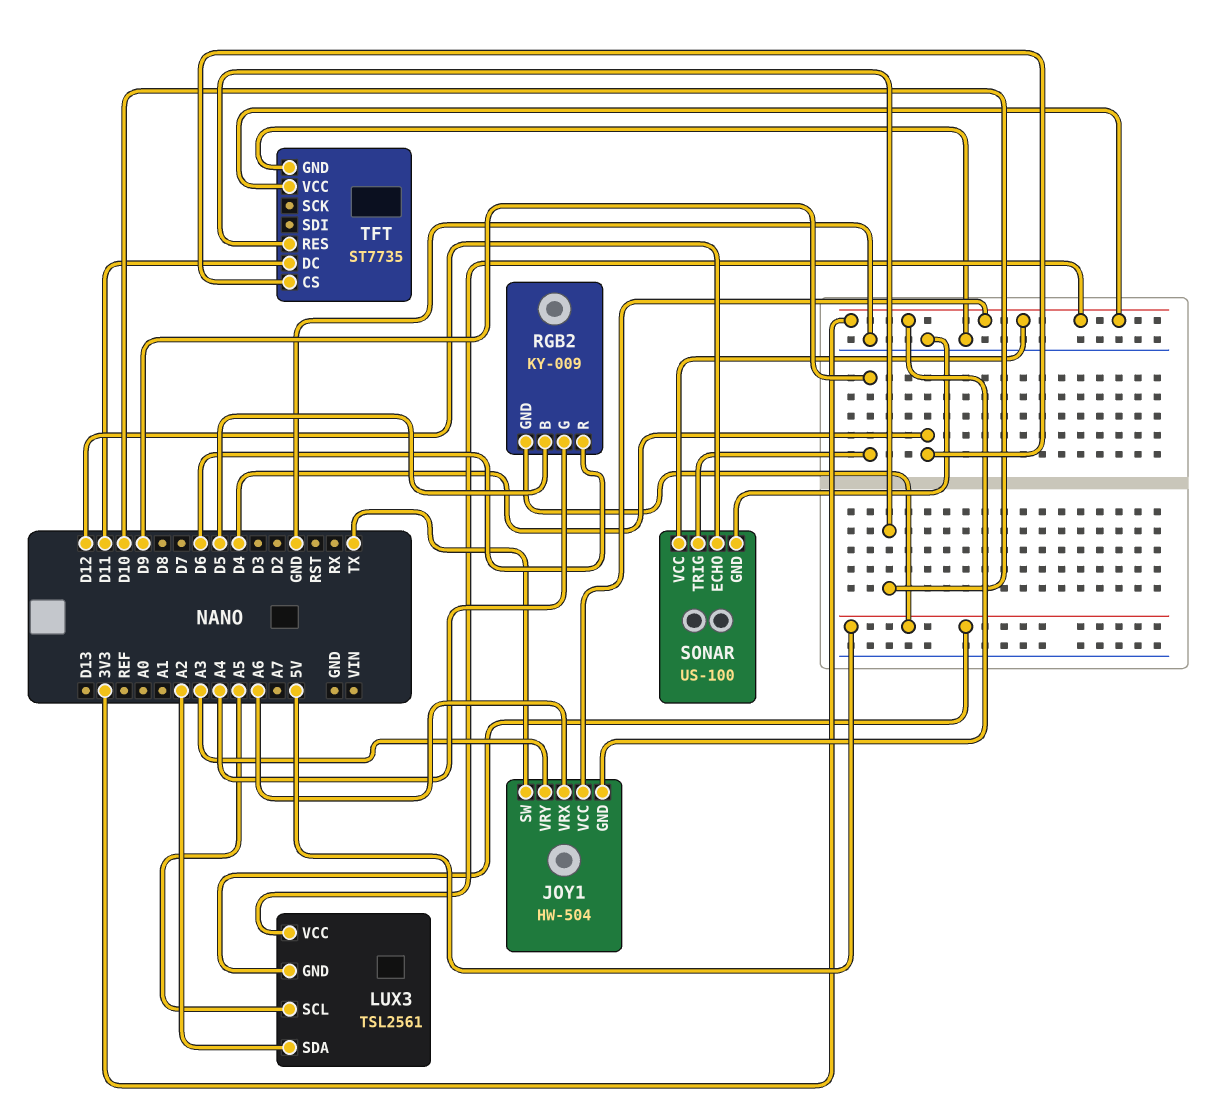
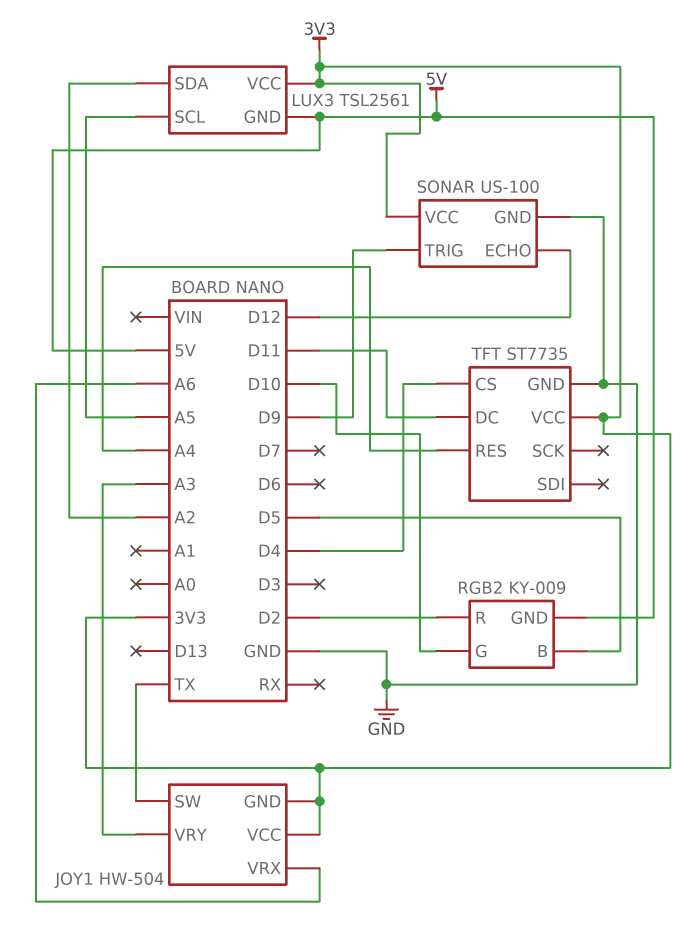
RGB2 pin G: A4 -> D10
RGB2 pin R: D6 -> D2
TFT pin RES: D10 -> A4

